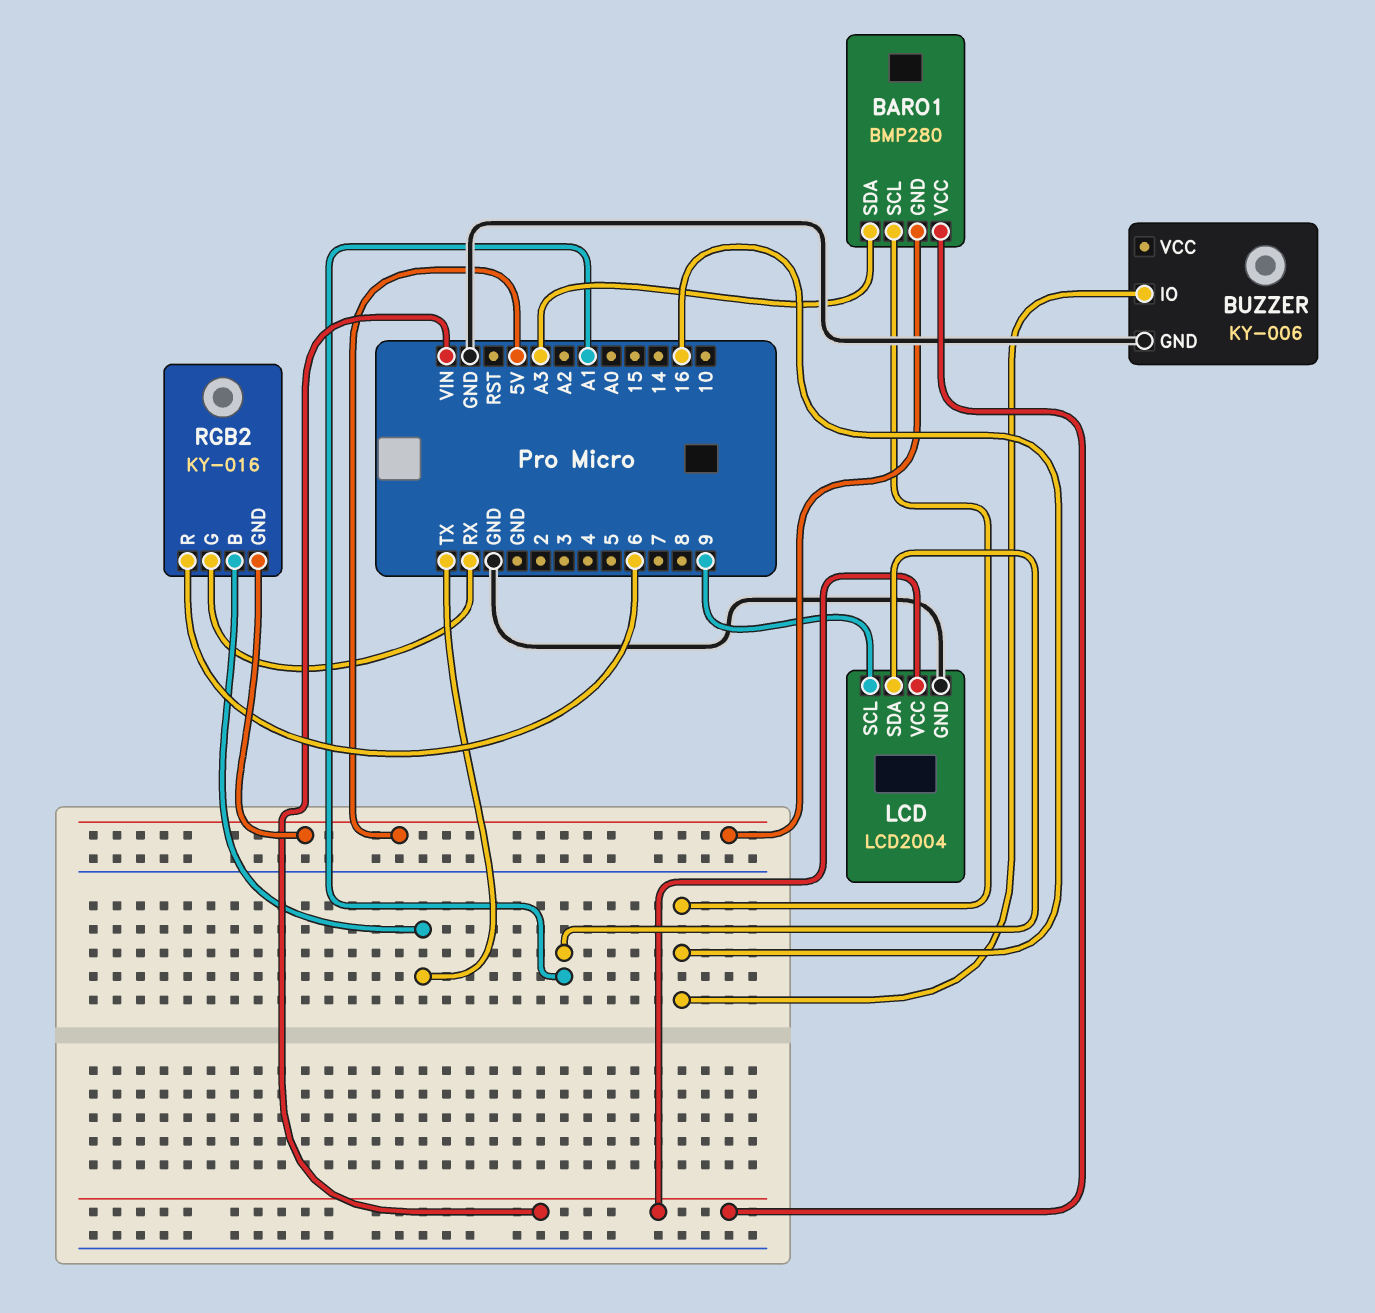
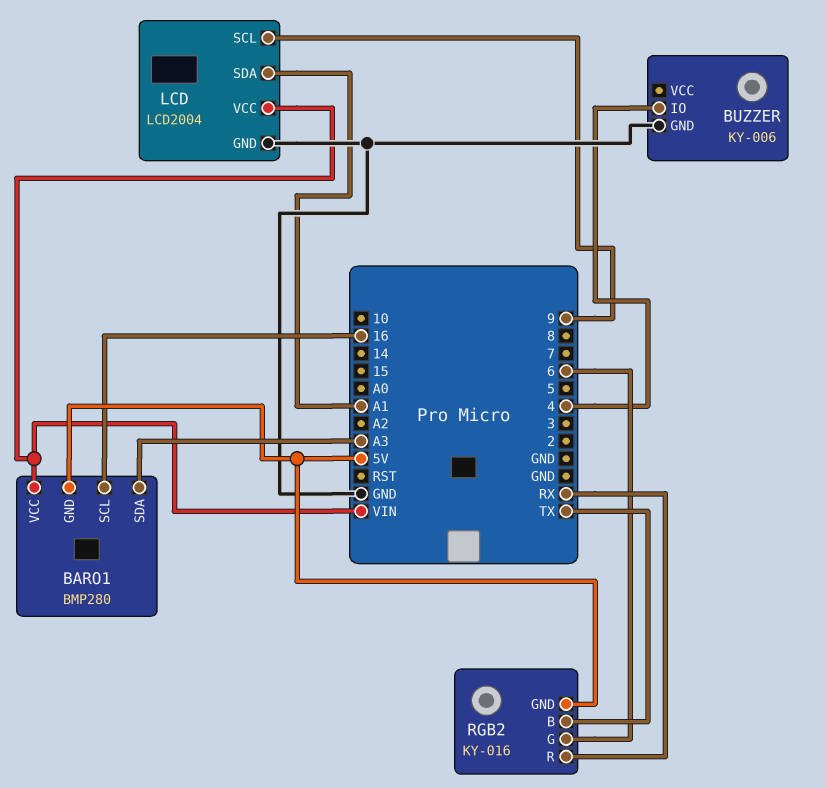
BUZZER pin IO: 16 -> 4
RGB2 pin G: RX -> 6
RGB2 pin R: 6 -> RX

